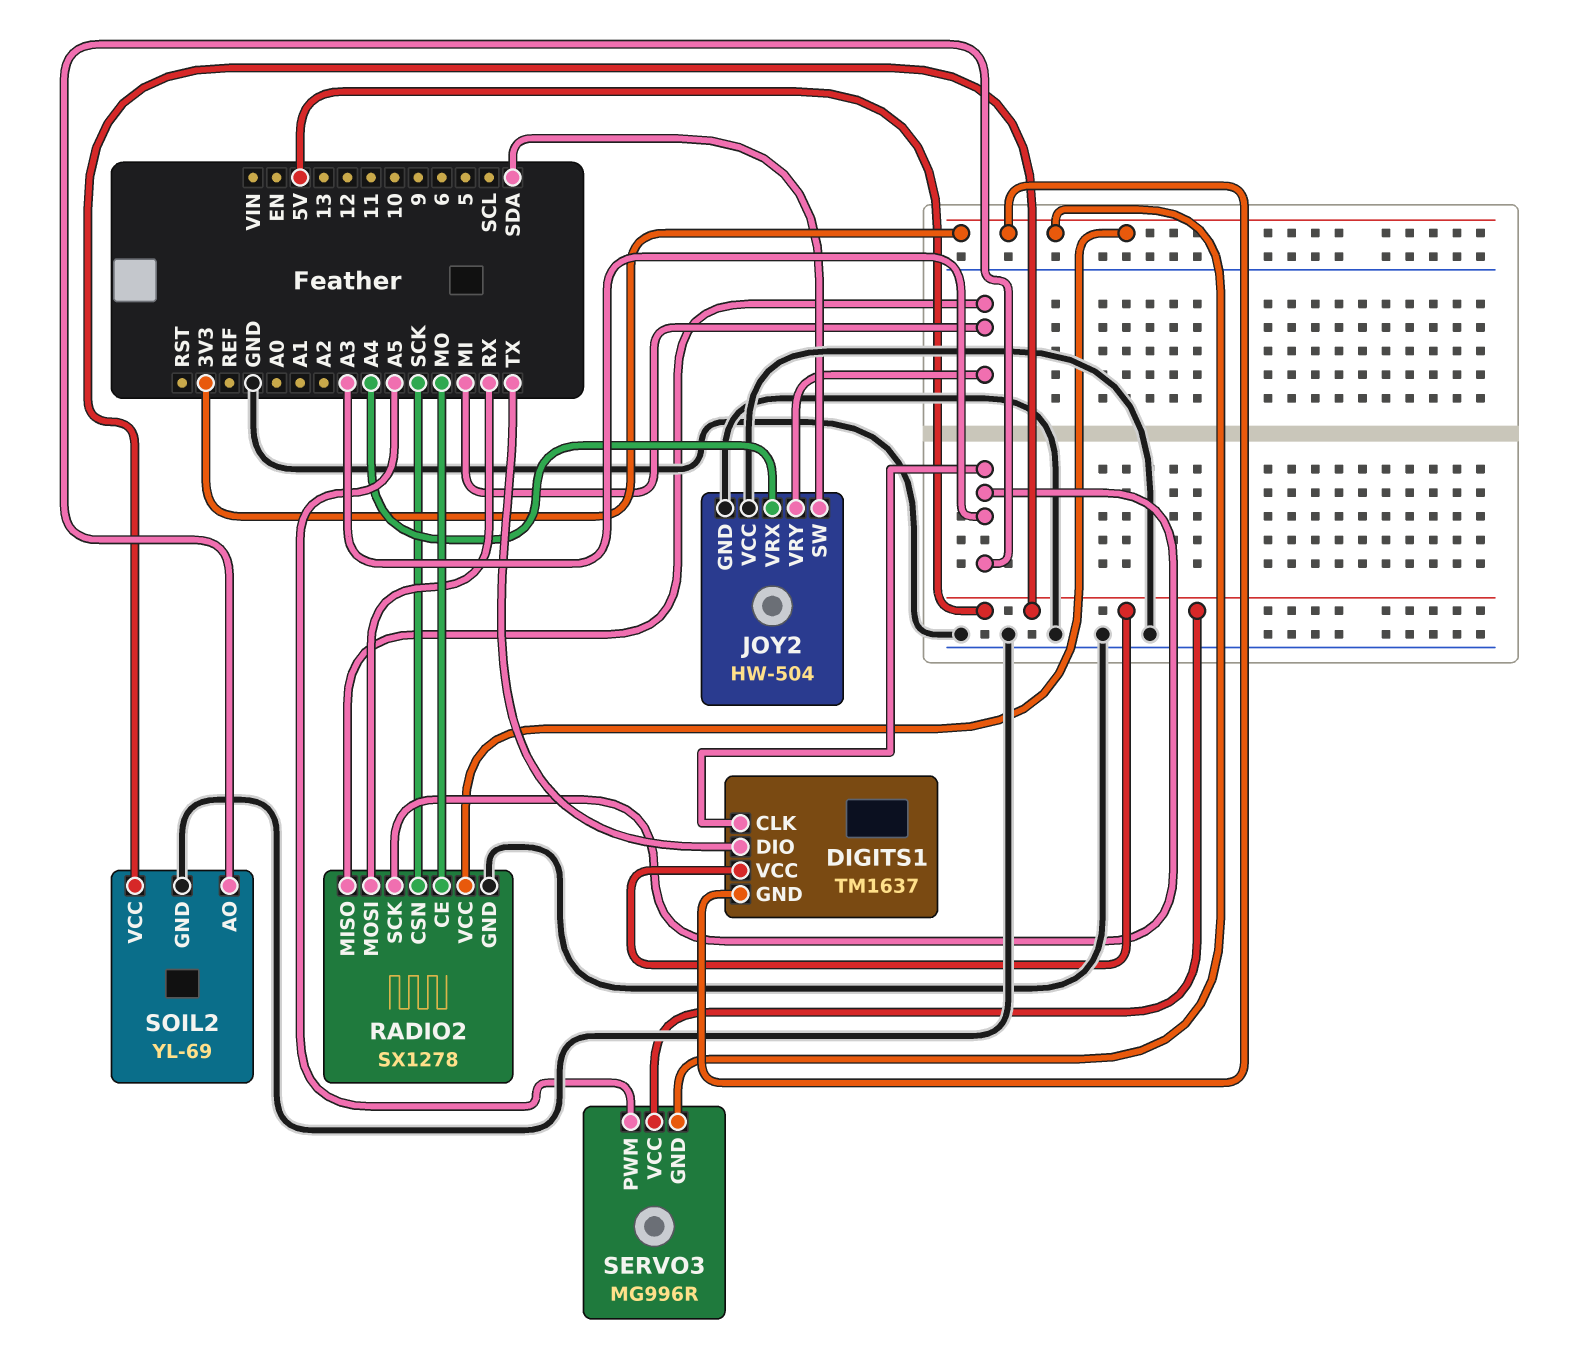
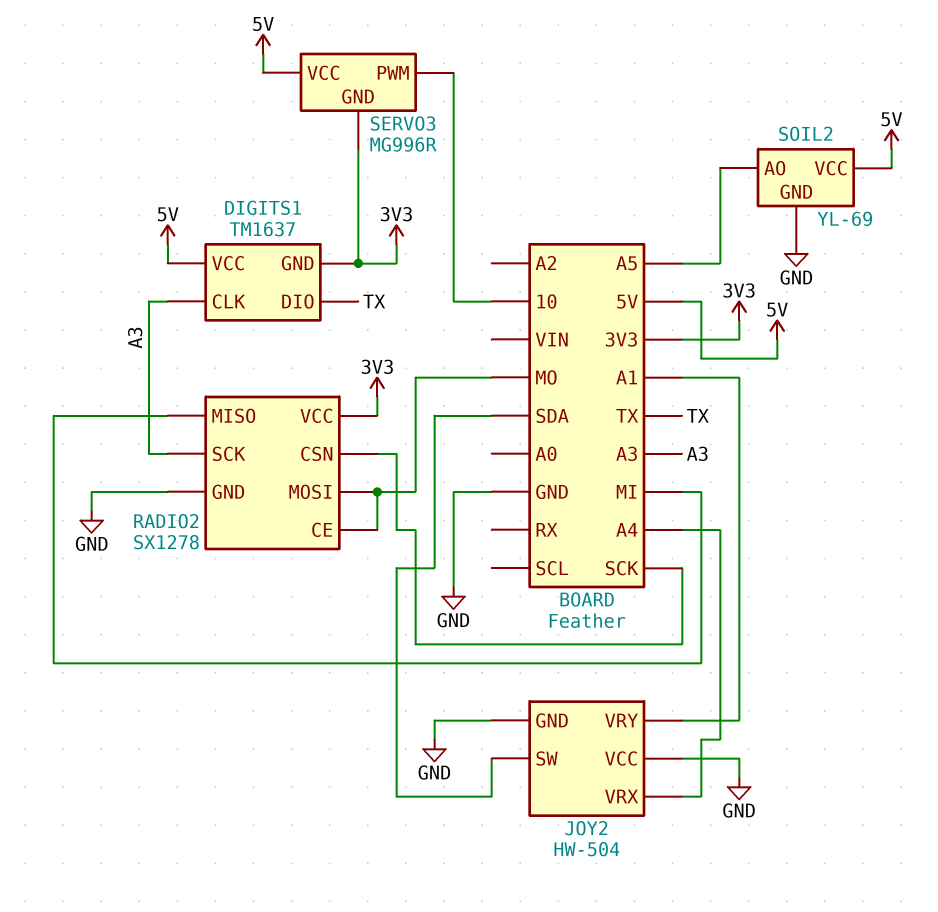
JOY2 pin VRY: MI -> A1
RADIO2 pin MOSI: RX -> MO
SERVO3 pin PWM: A5 -> 10
SOIL2 pin AO: A3 -> A5

